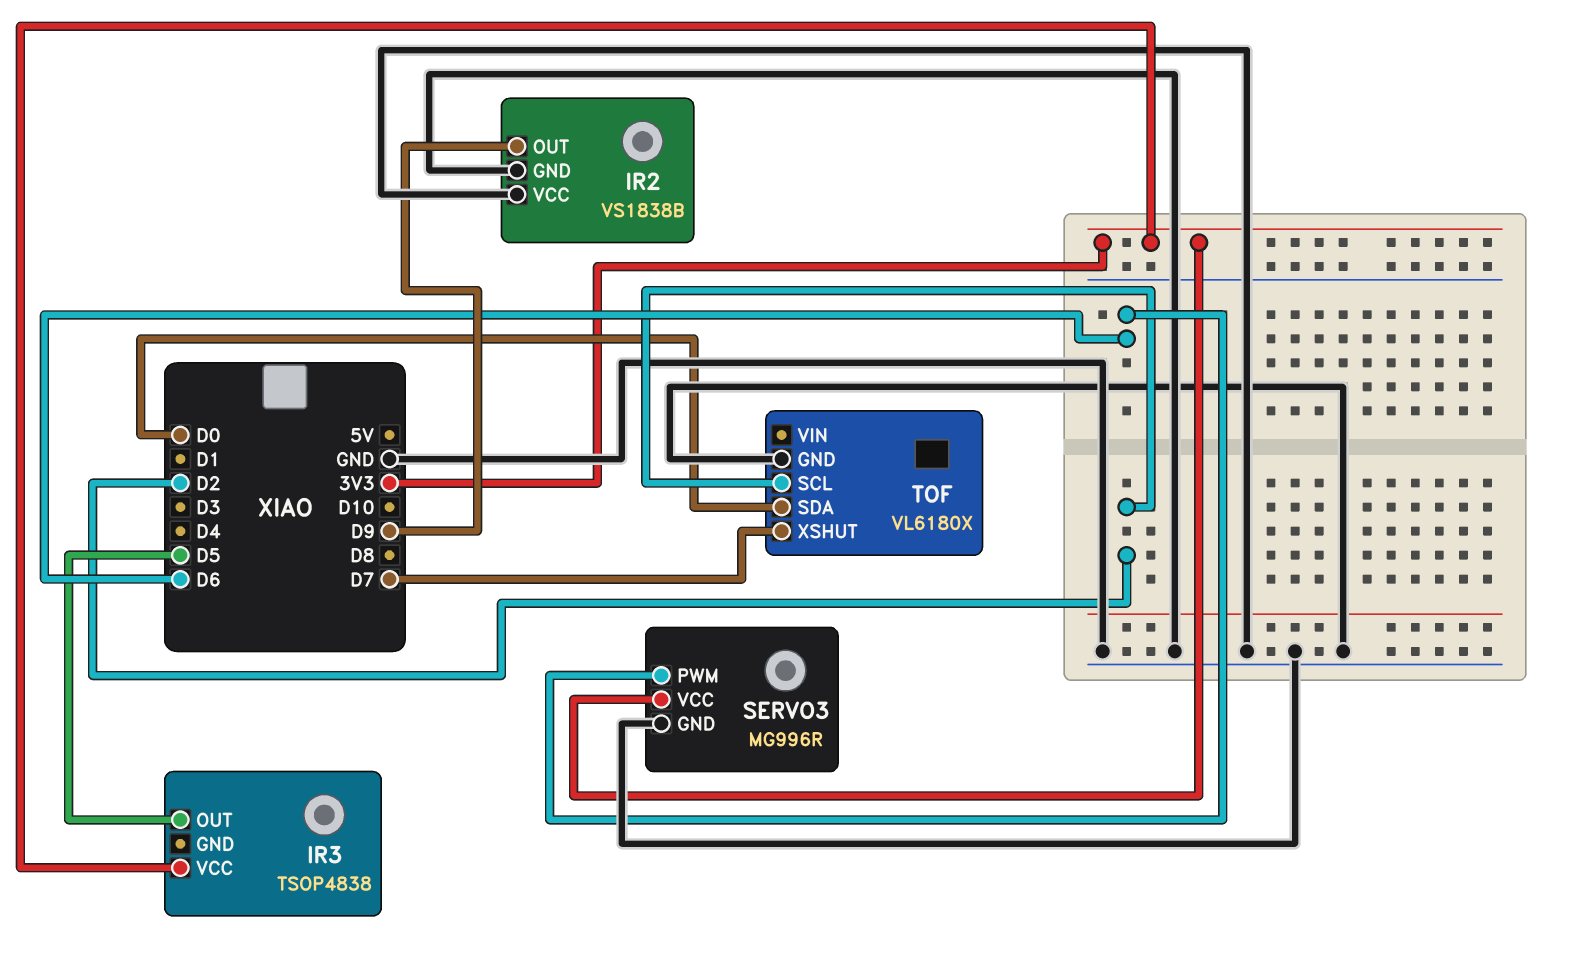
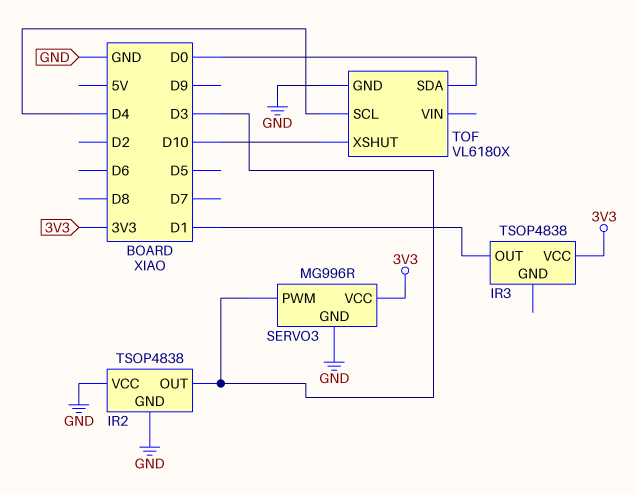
IR2: VS1838B -> TSOP4838
IR2 pin OUT: D9 -> D3
IR3 pin OUT: D5 -> D1
SERVO3 pin PWM: D6 -> D3
TOF pin SCL: D2 -> D4
TOF pin XSHUT: D7 -> D10

